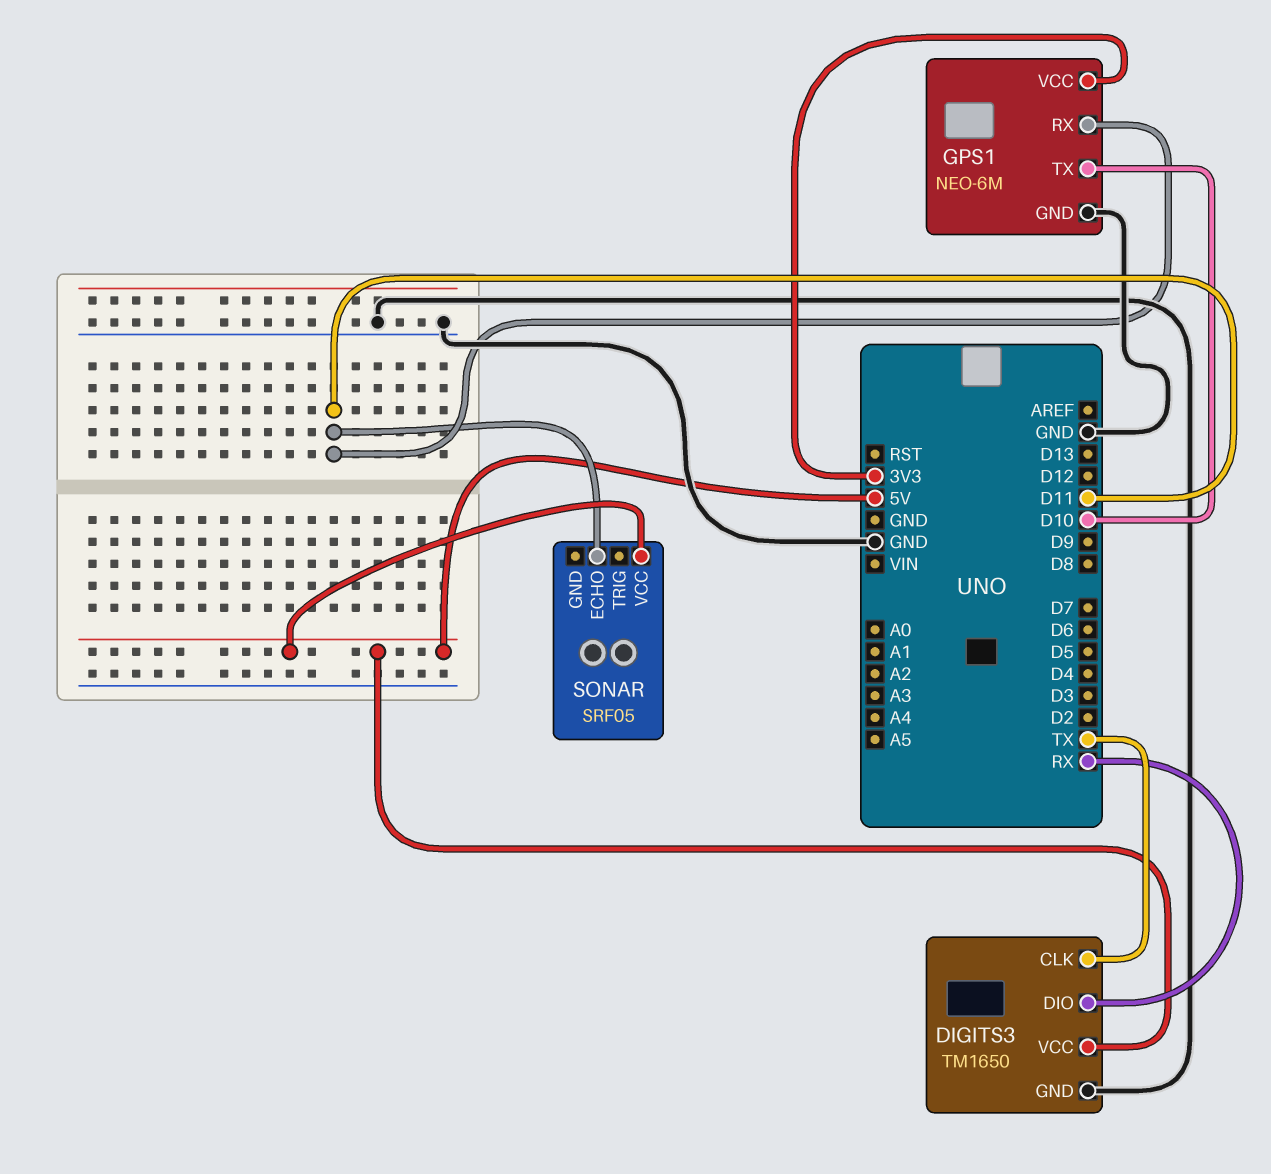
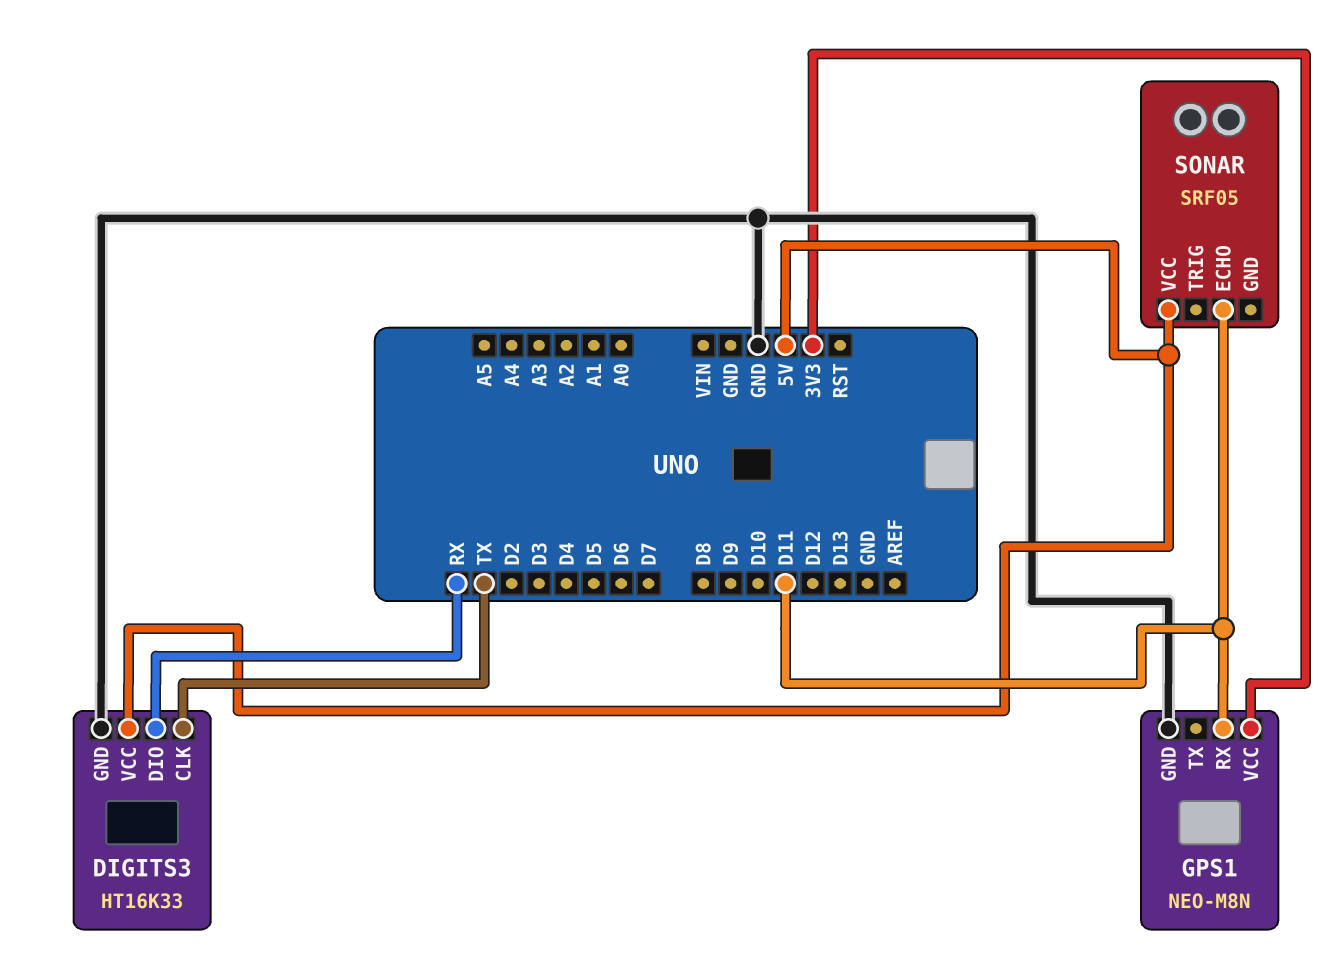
DIGITS3: TM1650 -> HT16K33
GPS1: NEO-6M -> NEO-M8N
GPS1 pin TX: D10 -> none

